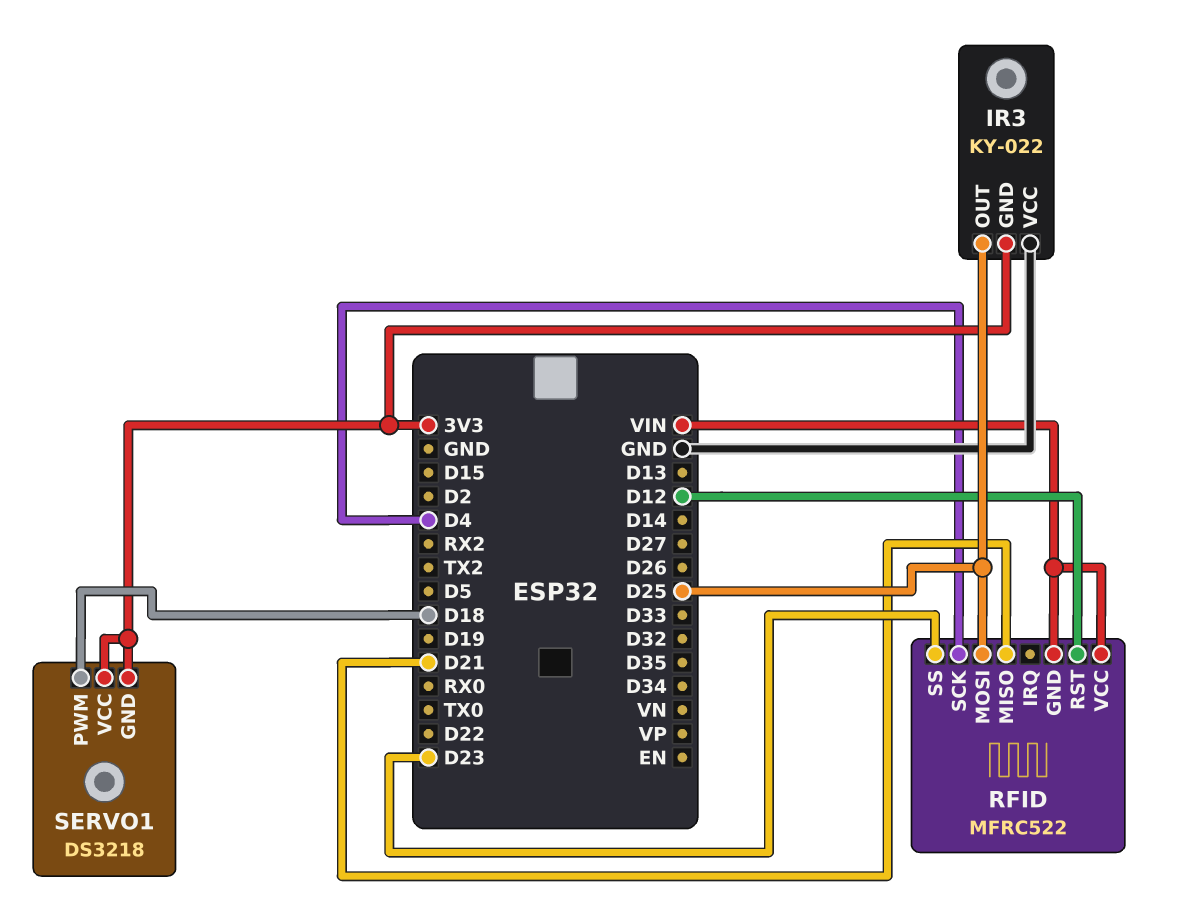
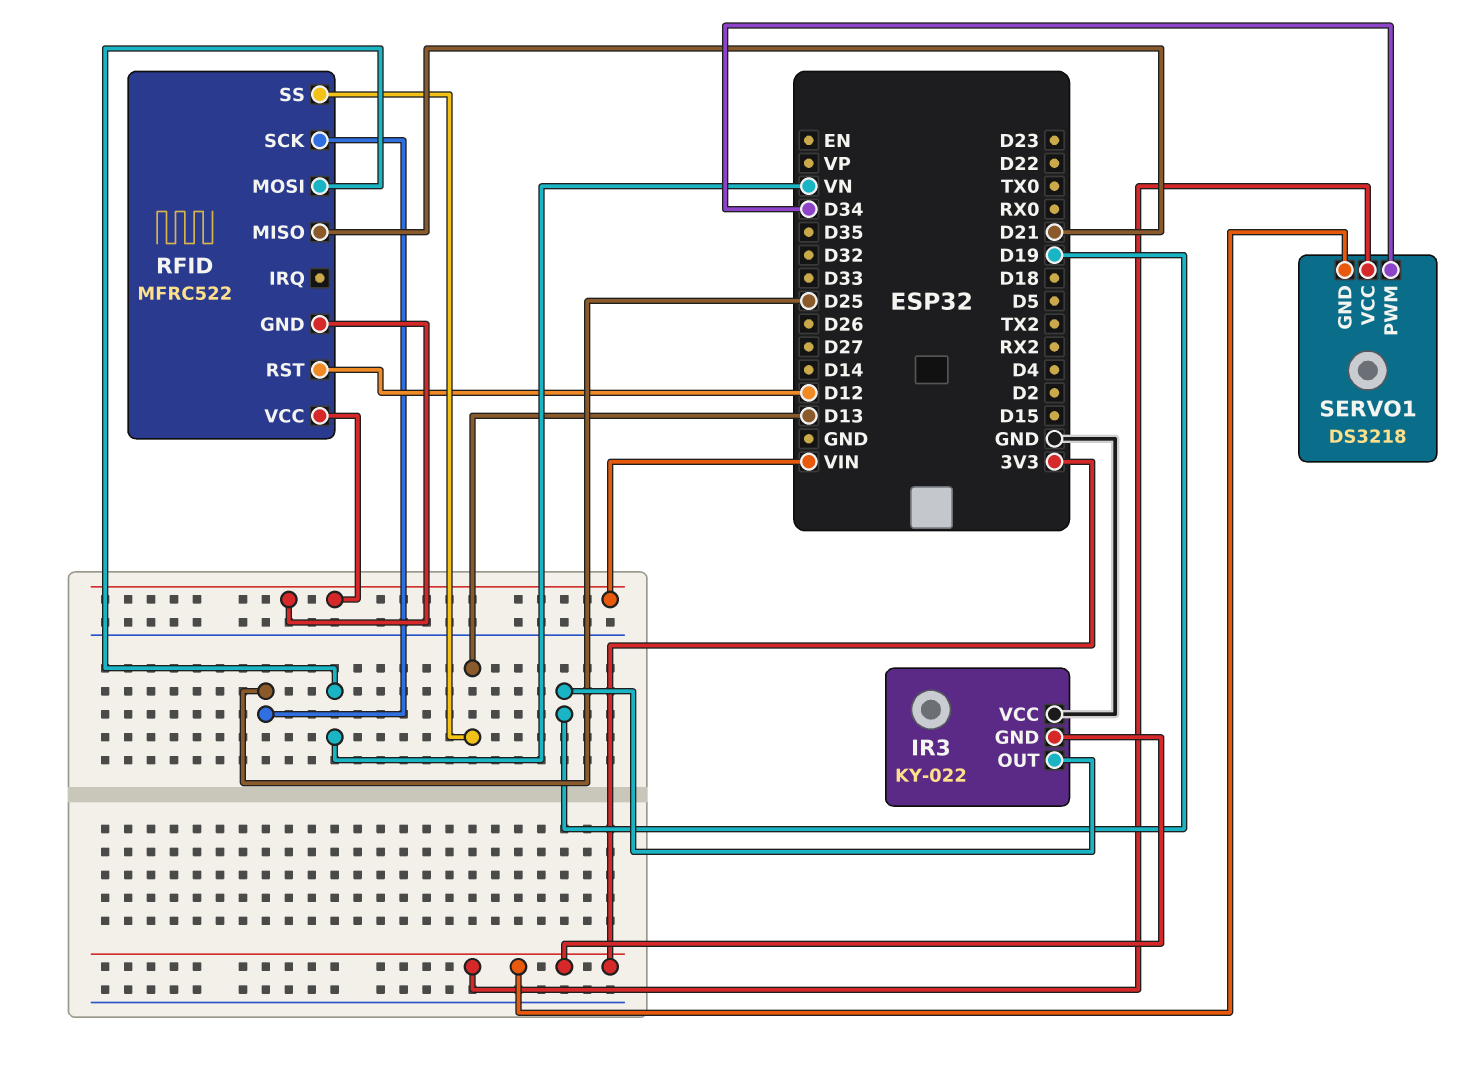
IR3 pin OUT: D25 -> D19
RFID pin MOSI: D25 -> VN
RFID pin SCK: D4 -> D25
RFID pin SS: D23 -> D13
SERVO1 pin PWM: D18 -> D34

